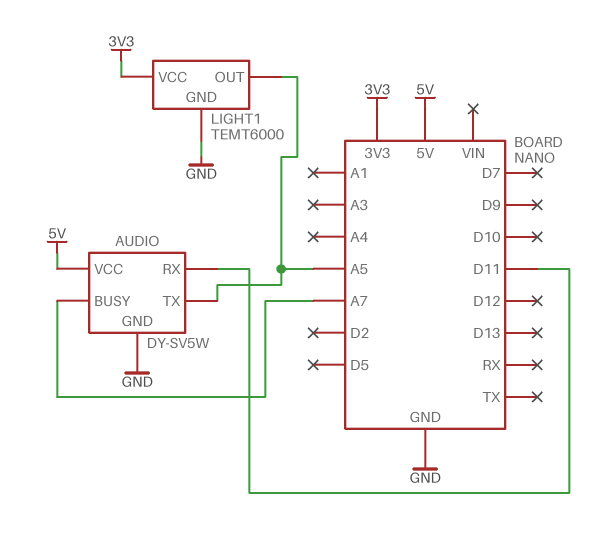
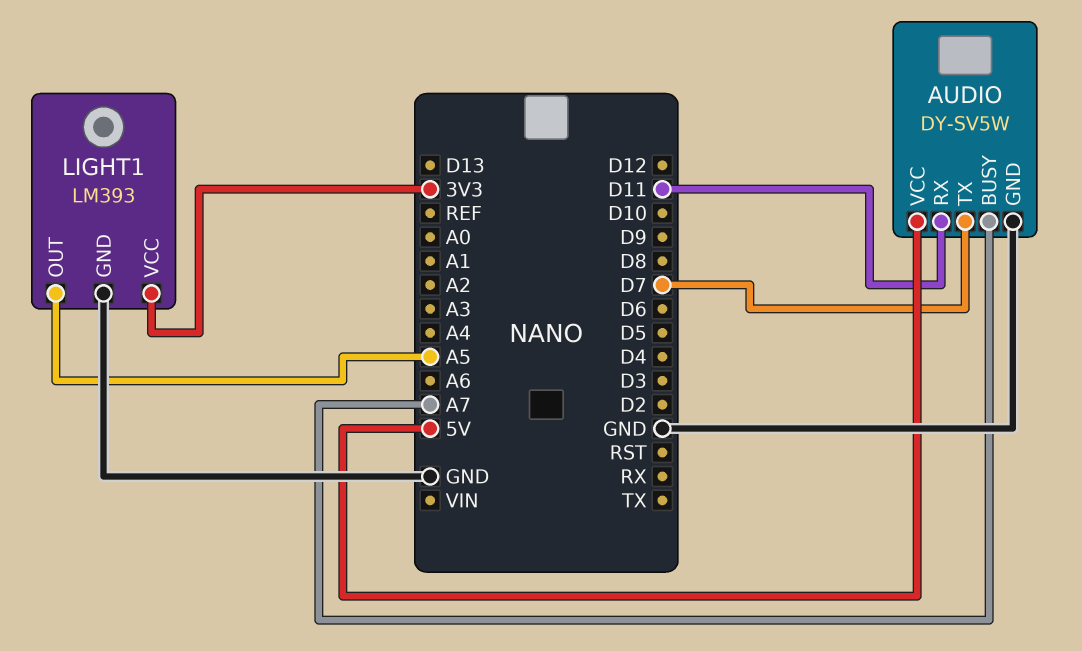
AUDIO pin TX: A5 -> D7
LIGHT1: TEMT6000 -> LM393

